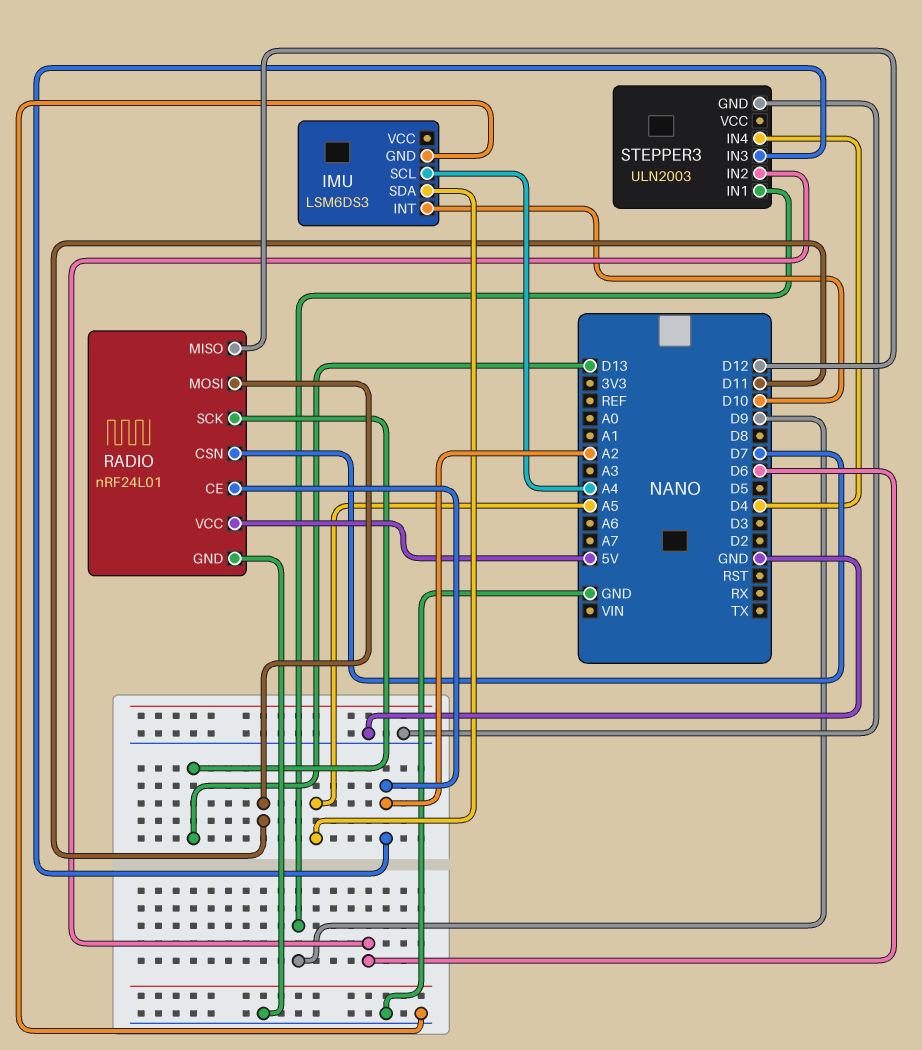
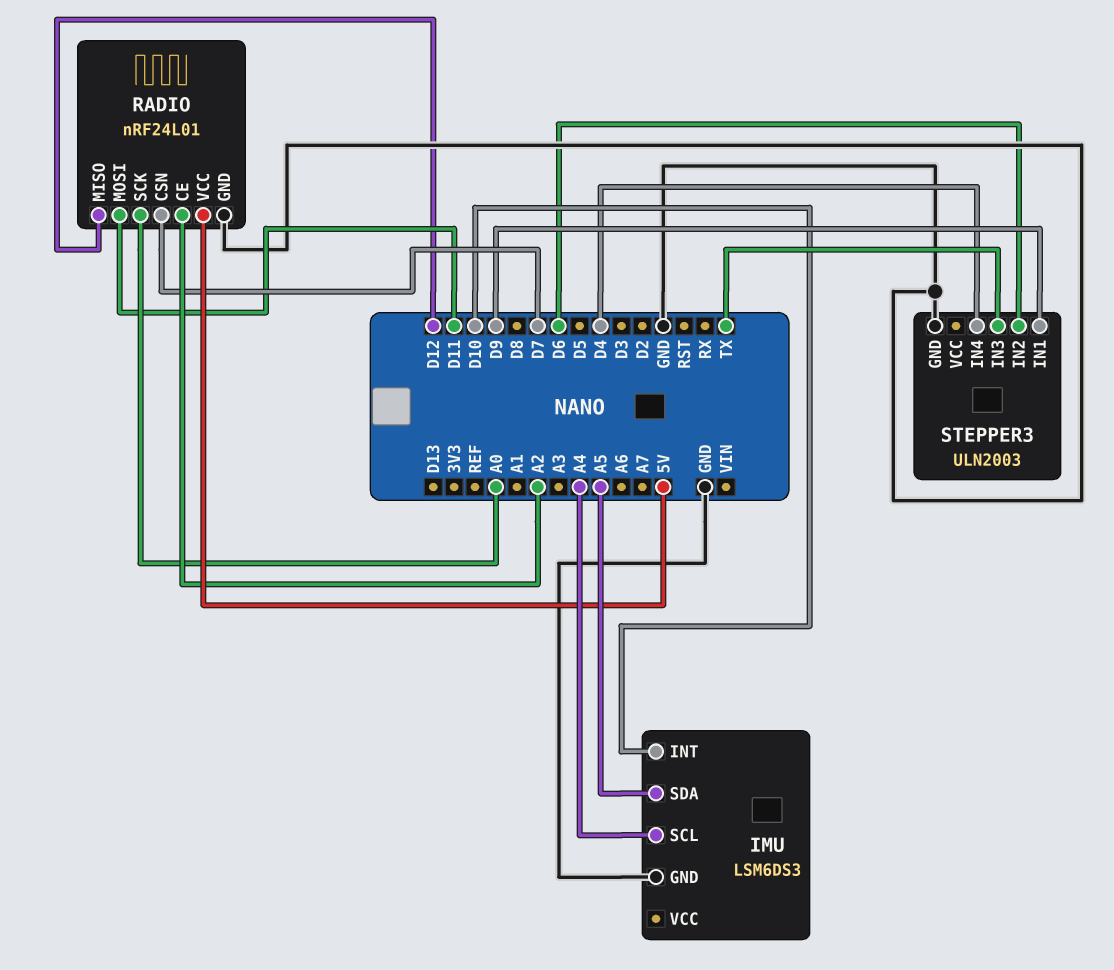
RADIO pin SCK: D13 -> A0
STEPPER3 pin IN3: A2 -> TX

